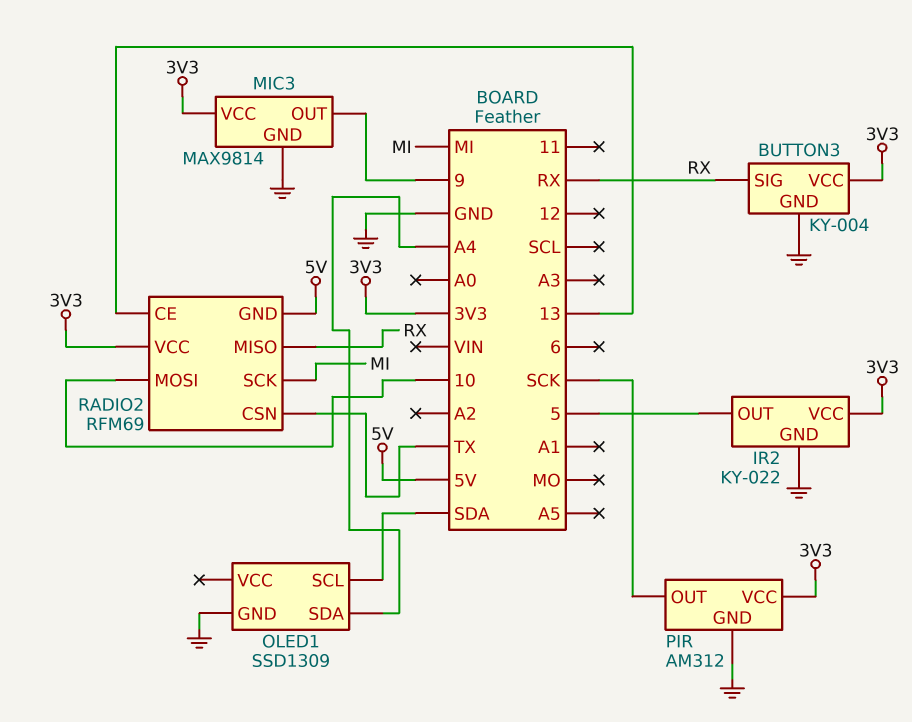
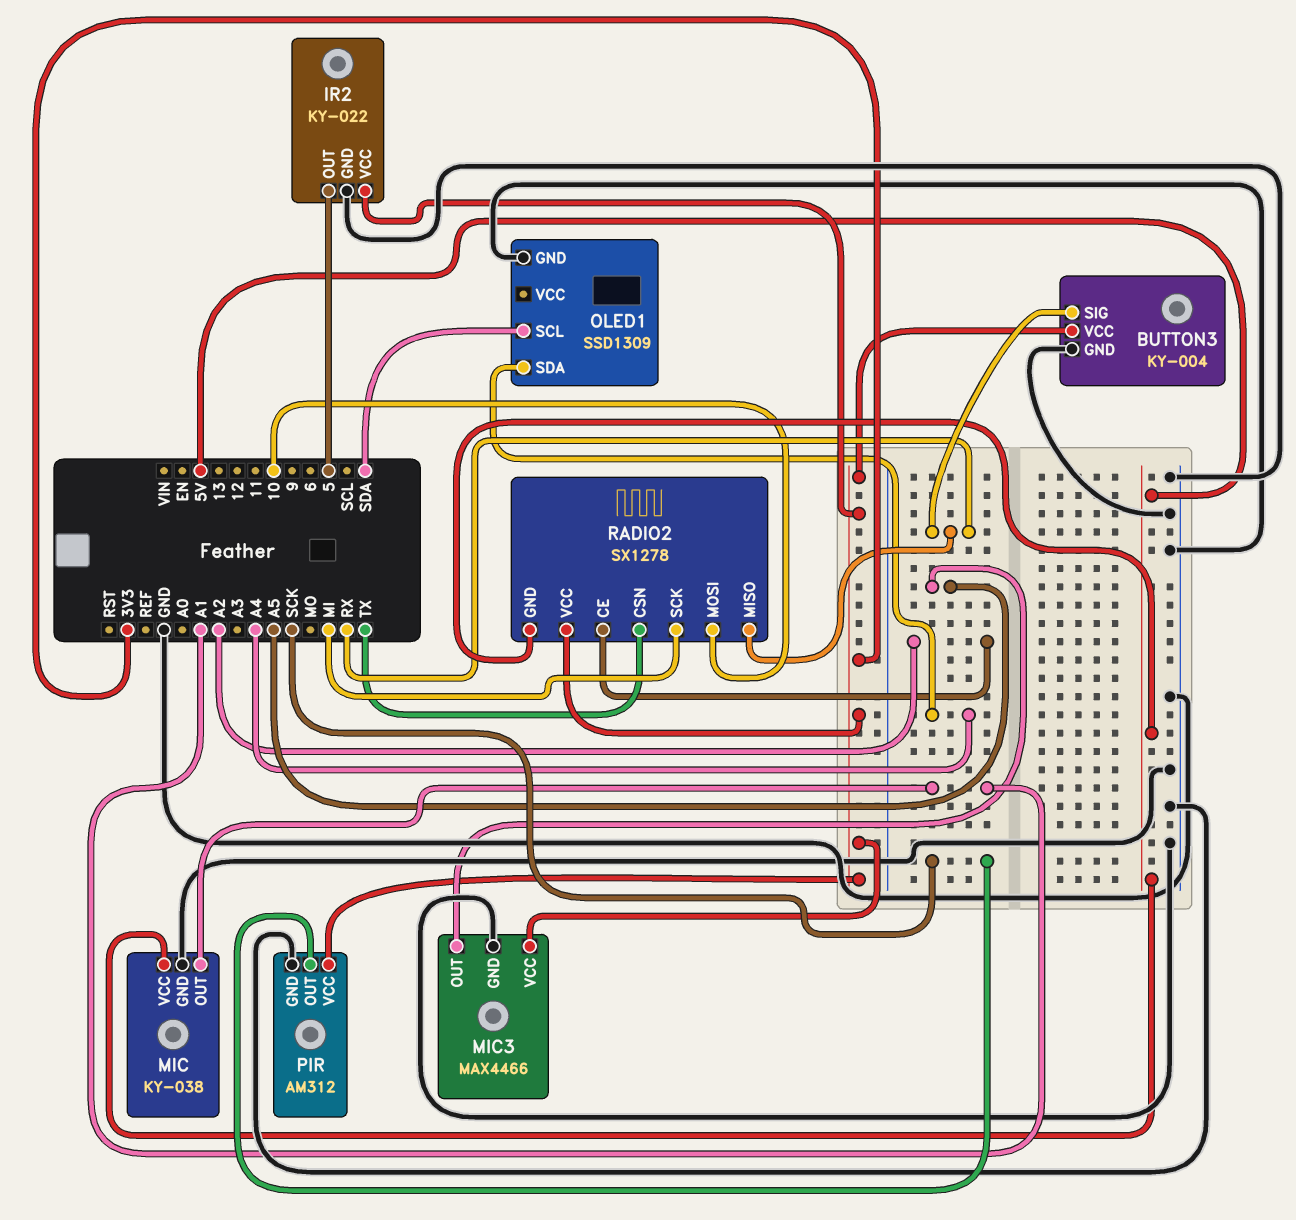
MIC: none -> KY-038
MIC pin GND: none -> GND
MIC pin OUT: none -> A1
MIC pin VCC: none -> 5V
MIC3: MAX9814 -> MAX4466
MIC3 pin OUT: 9 -> A5
RADIO2: RFM69 -> SX1278
RADIO2 pin CE: 13 -> A2

